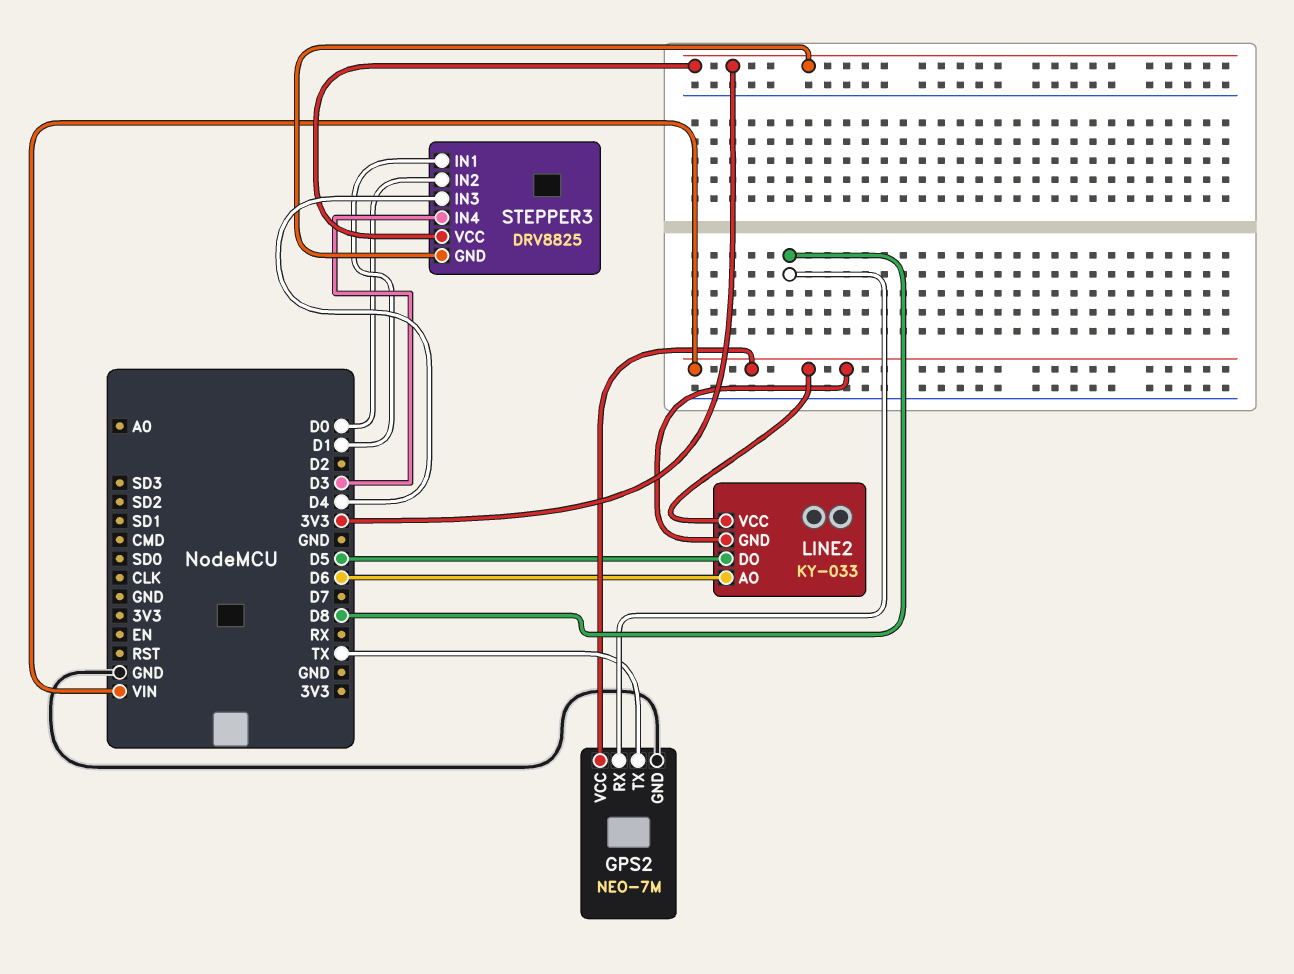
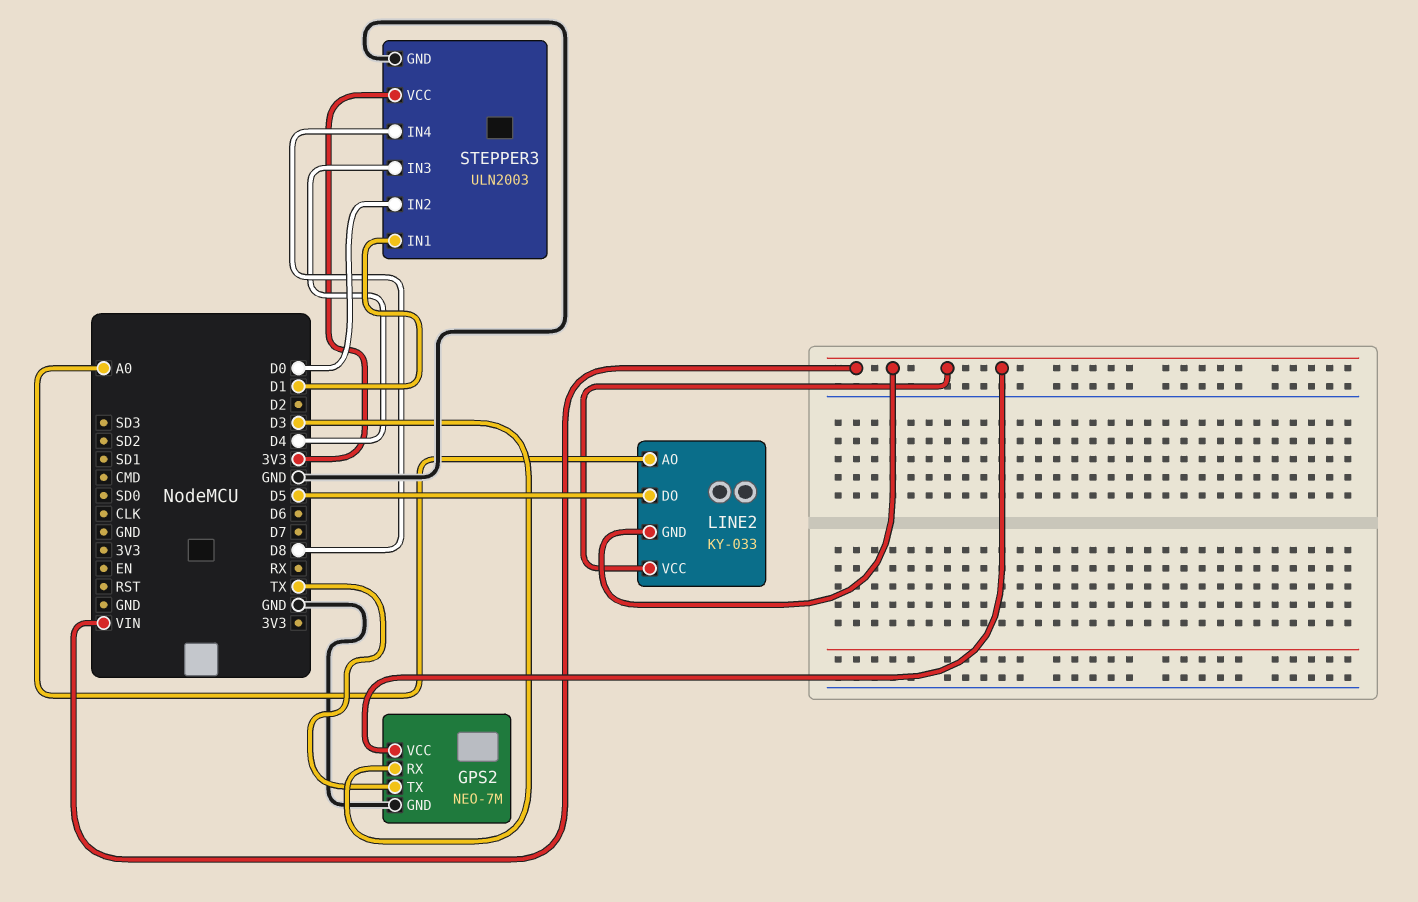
GPS2 pin RX: D8 -> D3
LINE2 pin AO: D6 -> A0
STEPPER3: DRV8825 -> ULN2003
STEPPER3 pin GND: 3V3 -> GND
STEPPER3 pin IN4: D3 -> D8

